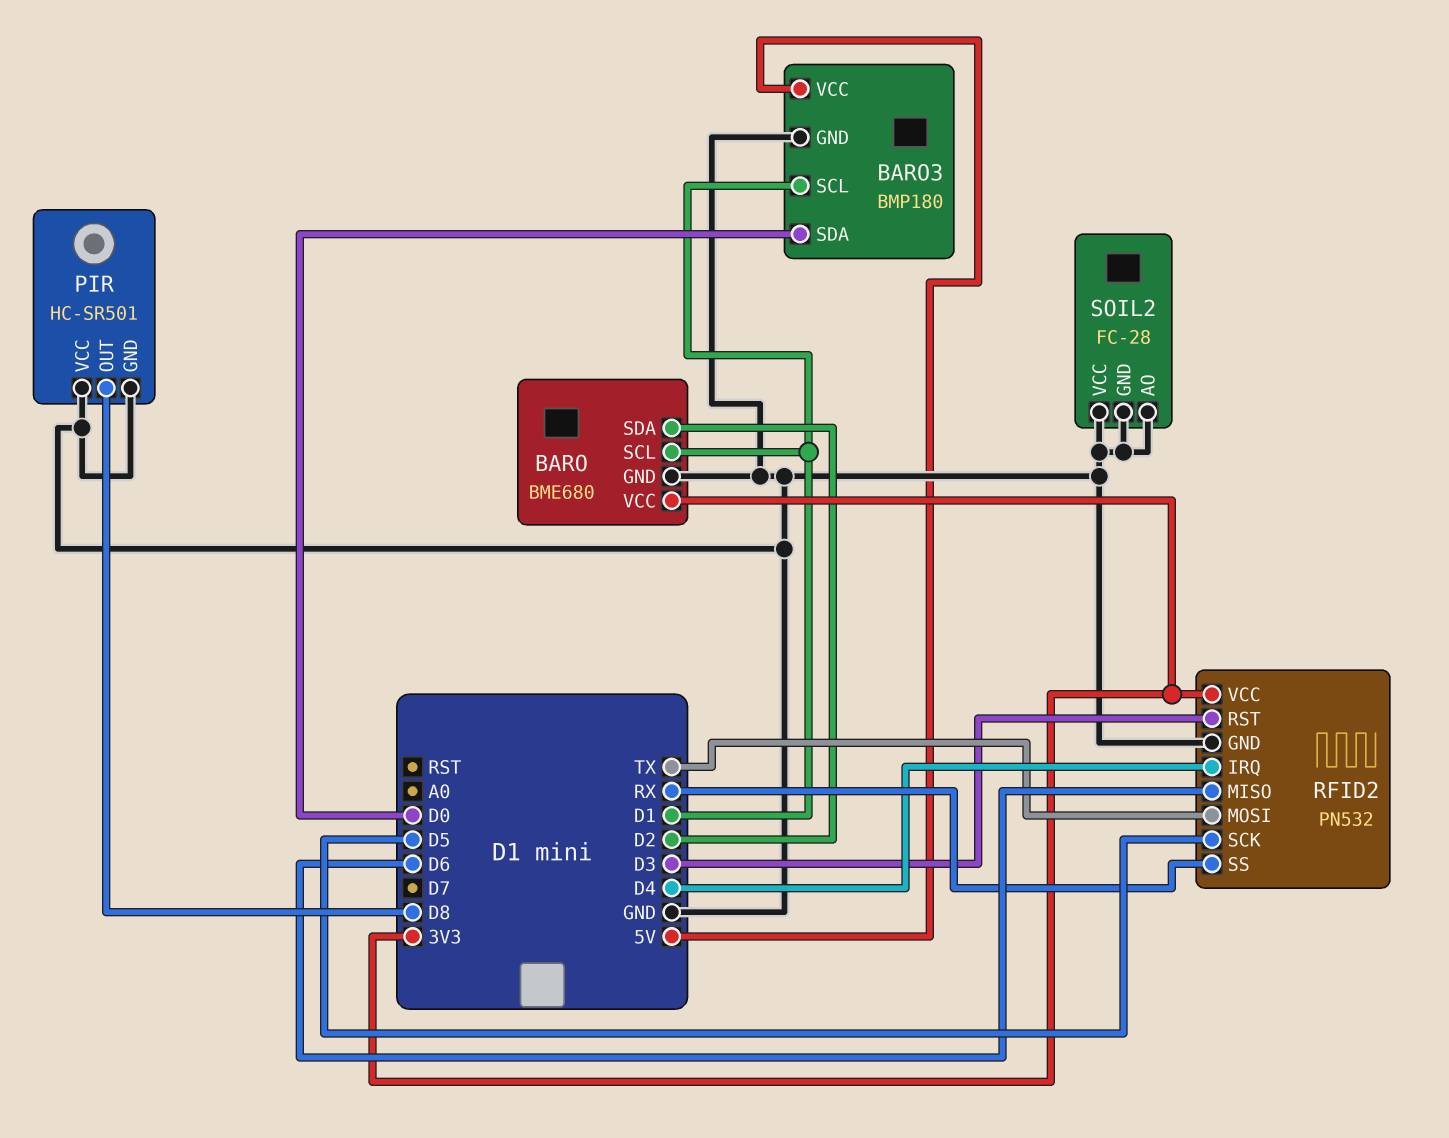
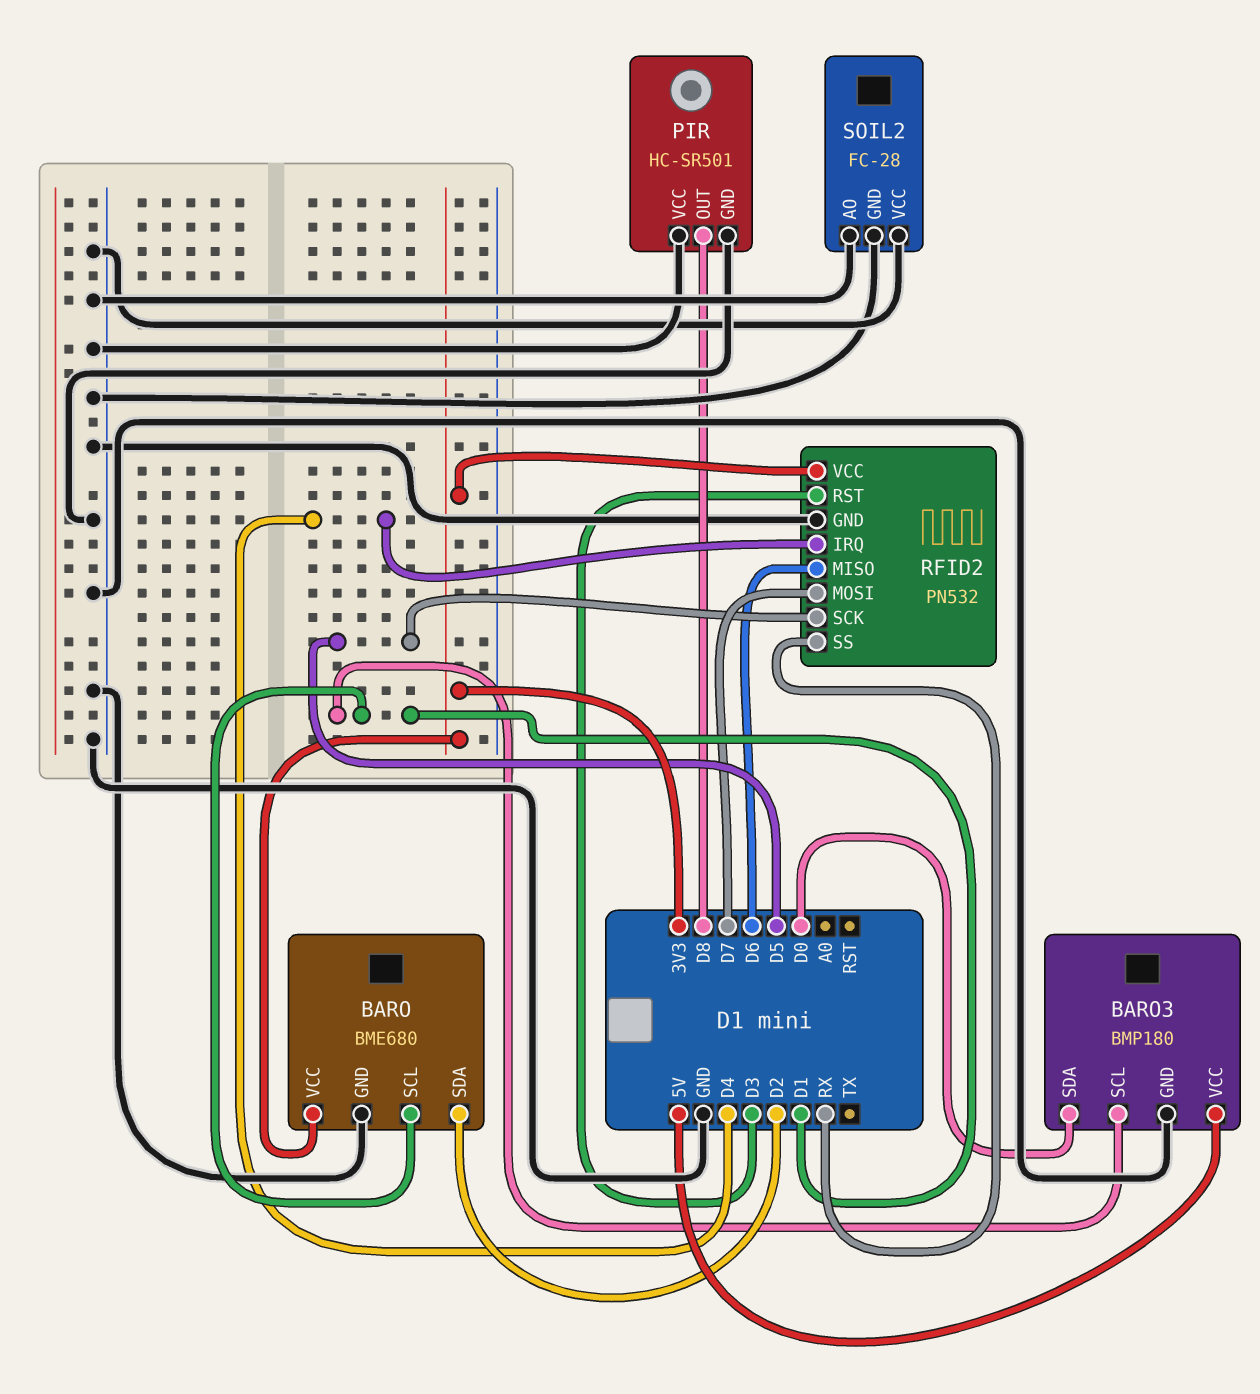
RFID2 pin MOSI: TX -> D7

